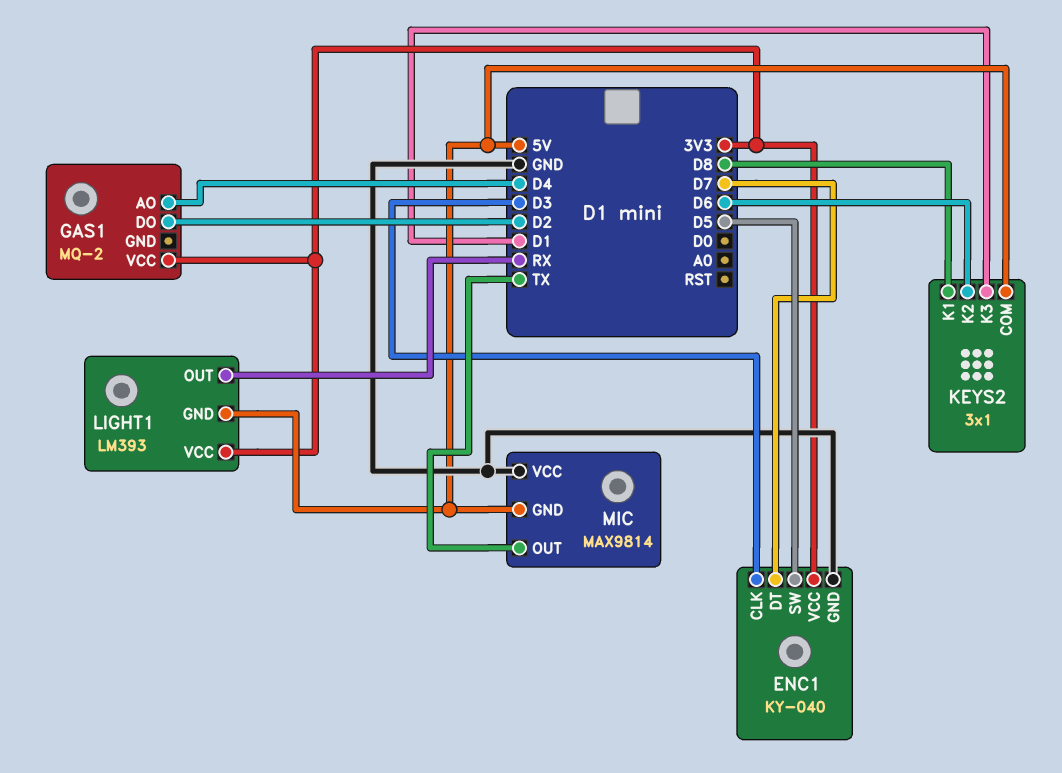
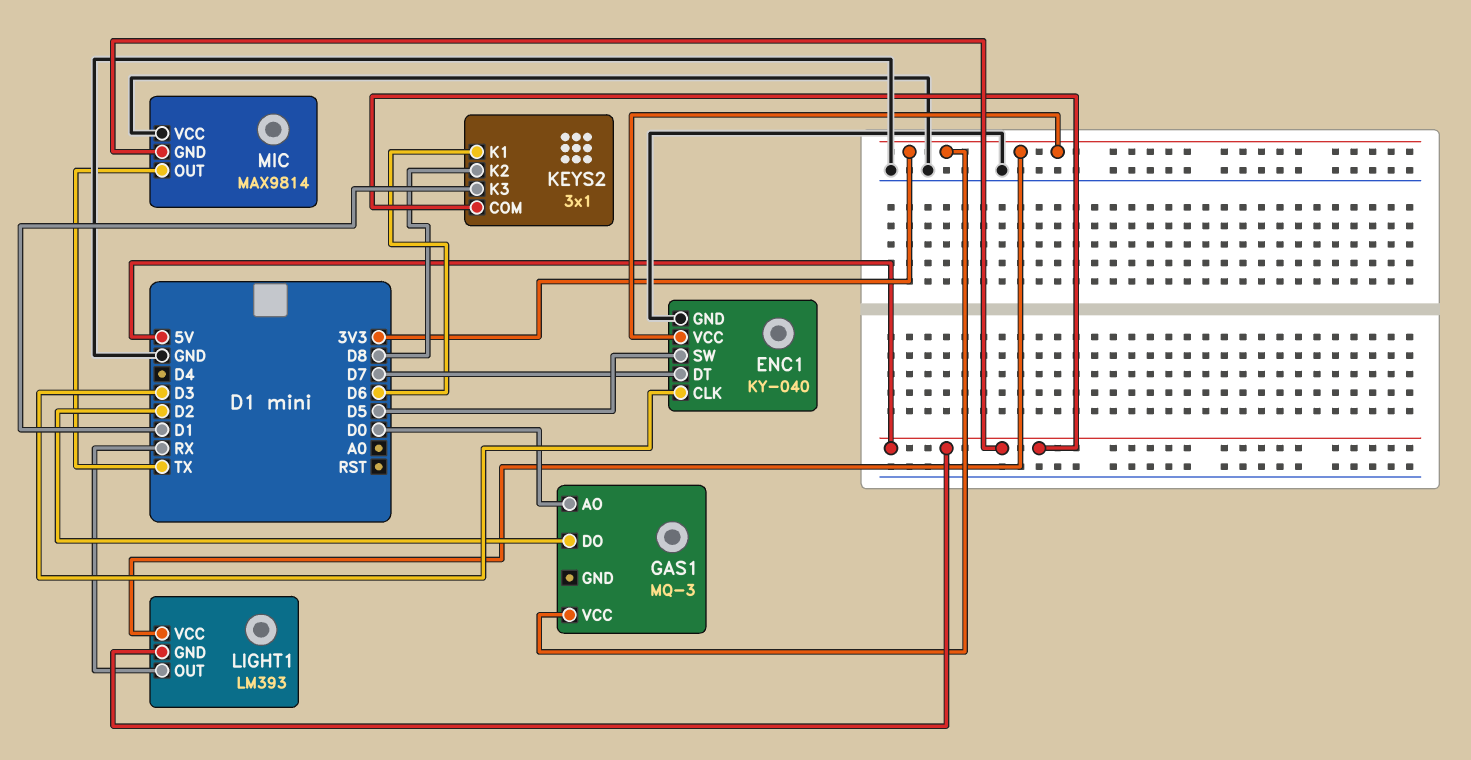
GAS1: MQ-2 -> MQ-3
GAS1 pin AO: D4 -> D0
KEYS2 pin K1: D8 -> D6
KEYS2 pin K2: D6 -> D8

